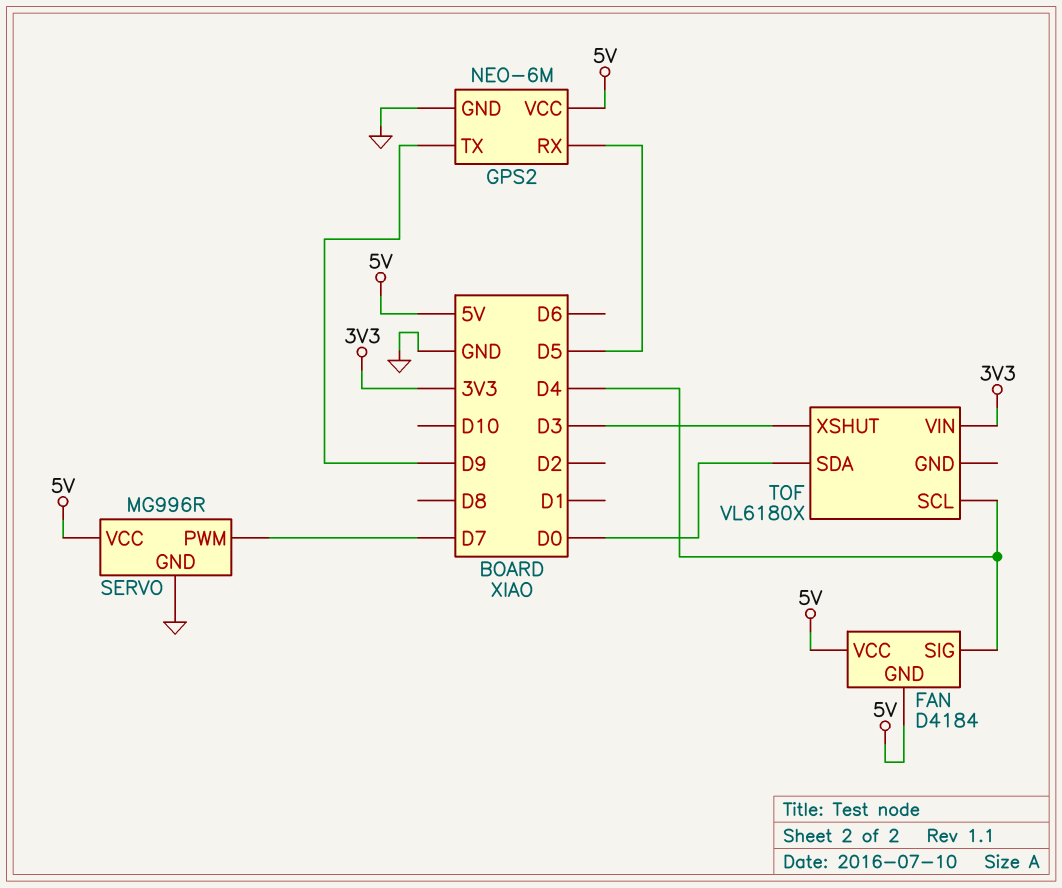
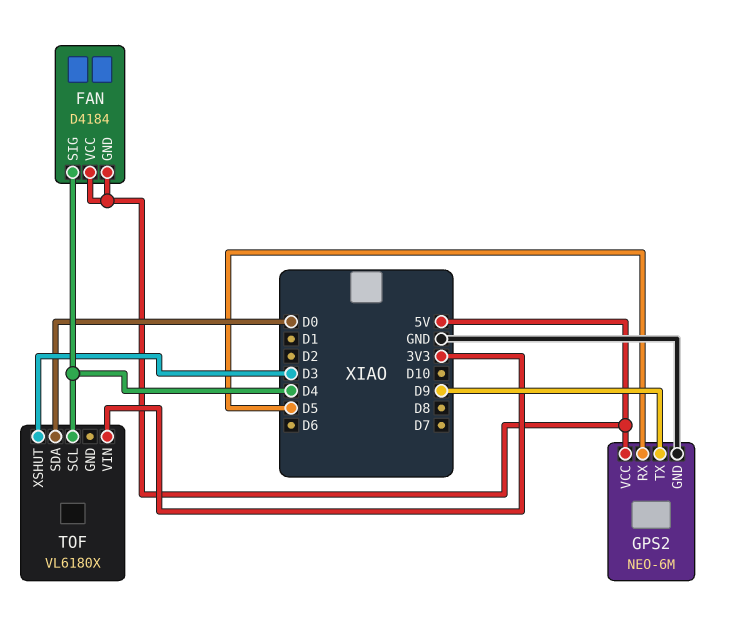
SERVO: MG996R -> none
SERVO pin GND: GND -> none
SERVO pin PWM: D7 -> none
SERVO pin VCC: 5V -> none

